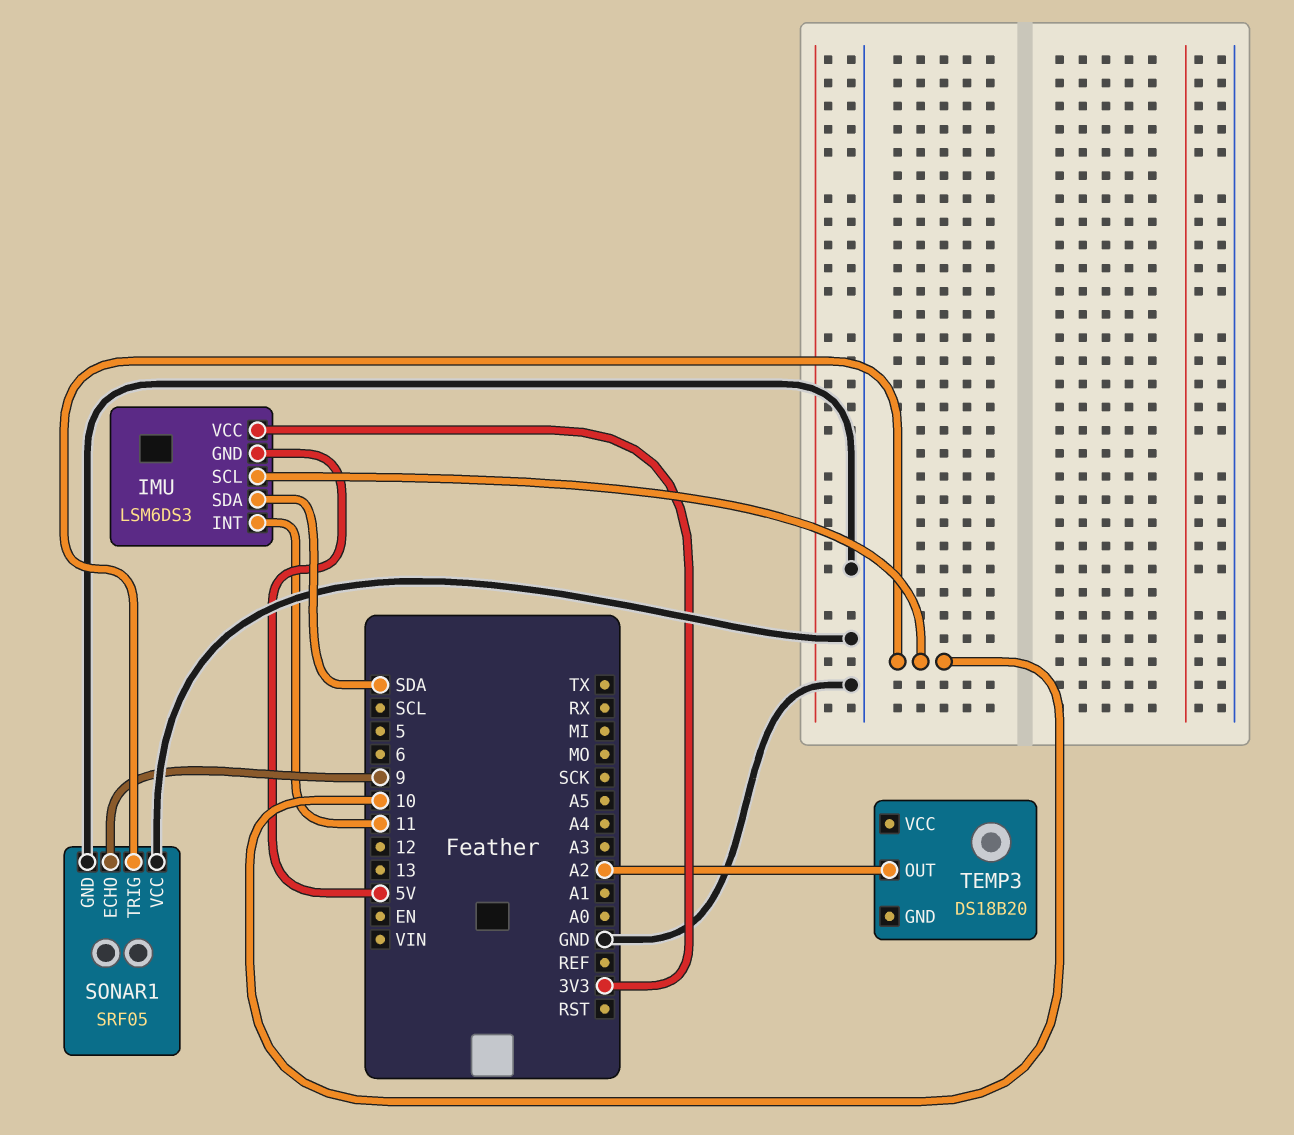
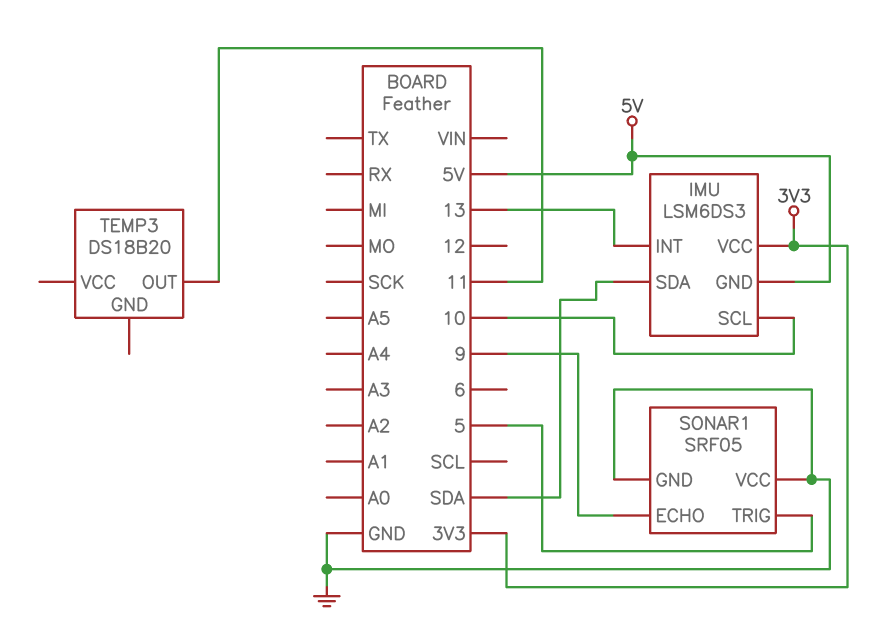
IMU pin INT: 11 -> 13
SONAR1 pin TRIG: 10 -> 5
TEMP3 pin OUT: A2 -> 11

